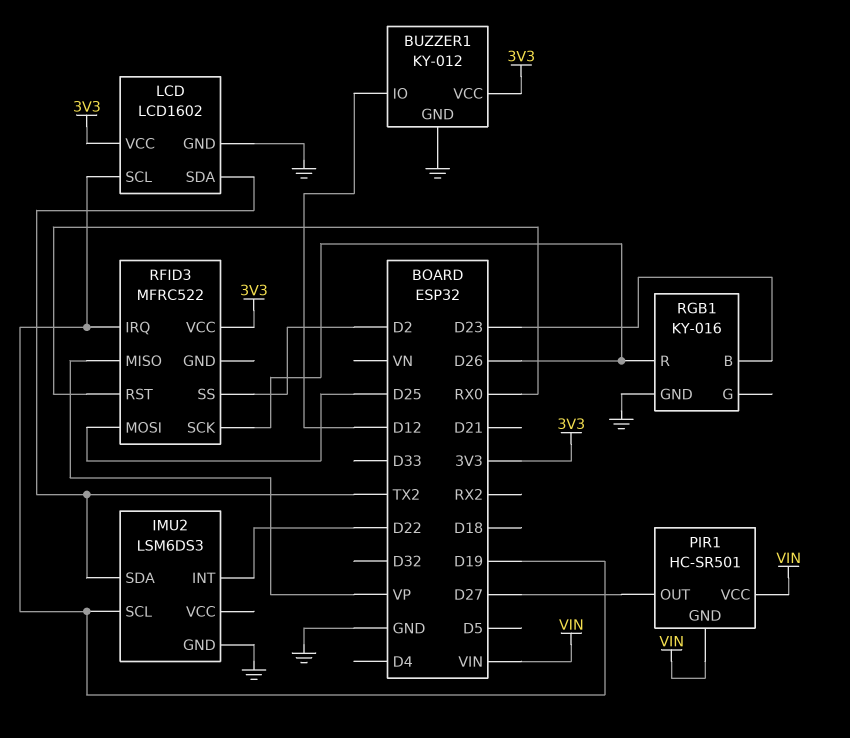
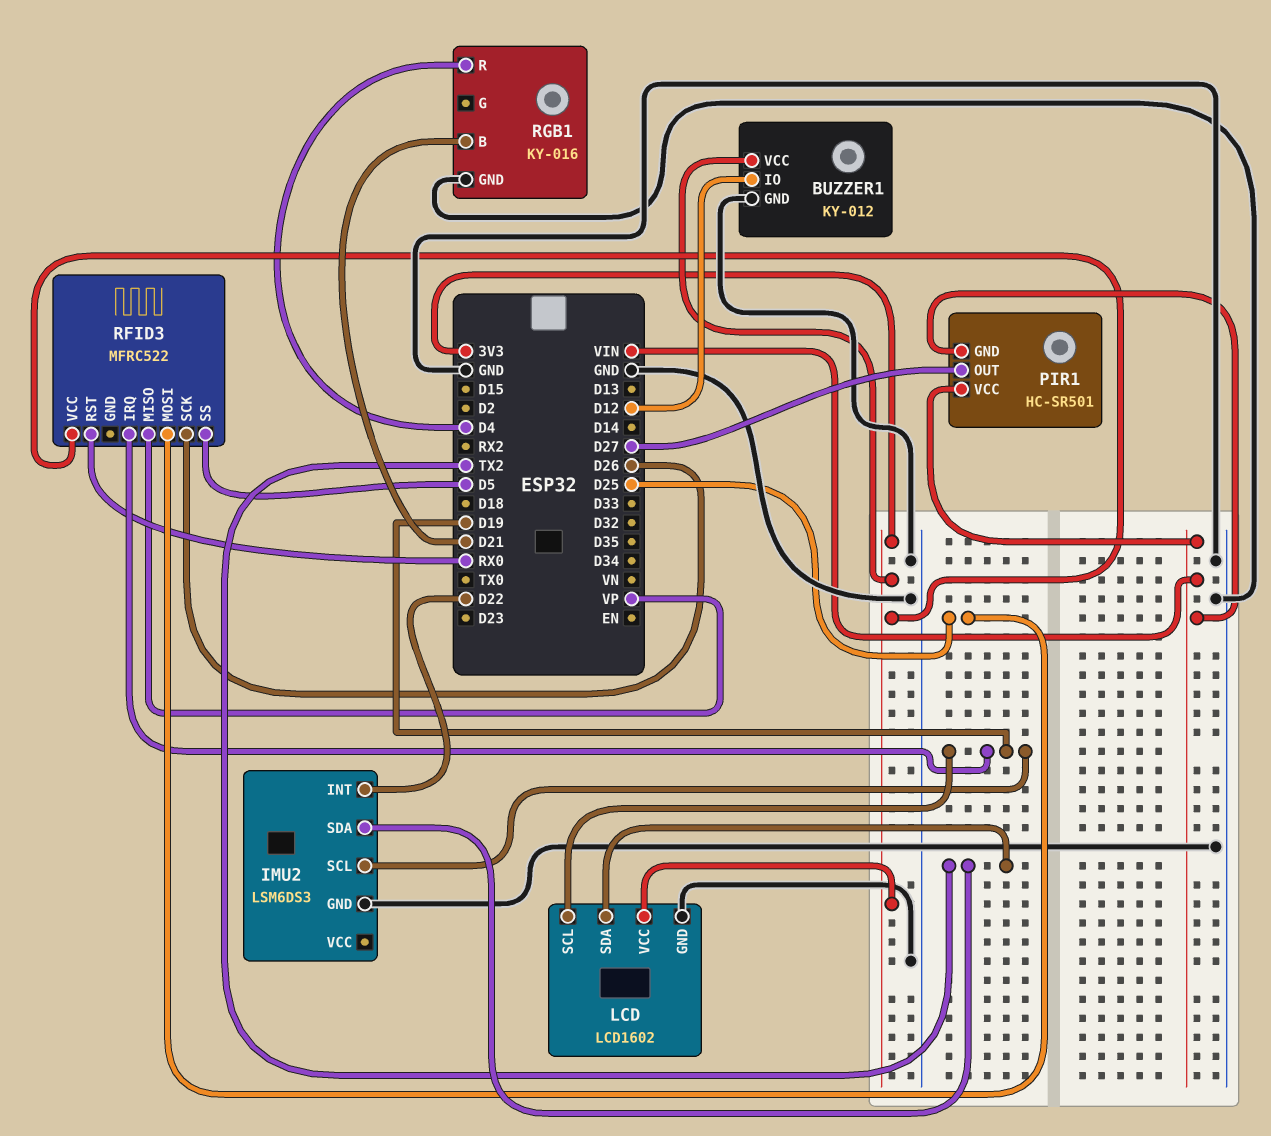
RFID3 pin SS: D2 -> D5
RGB1 pin B: D23 -> D21
RGB1 pin R: D26 -> D4

